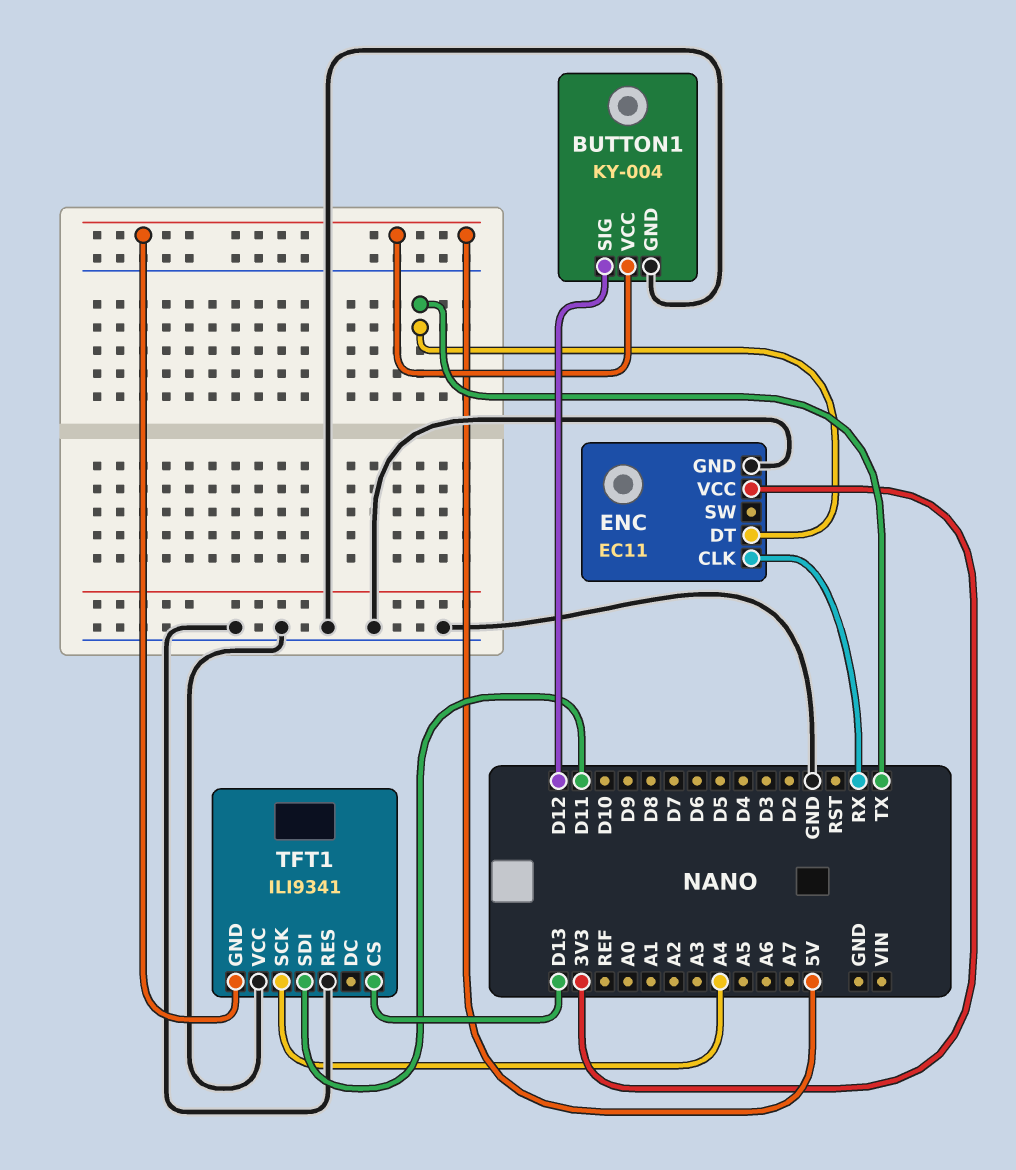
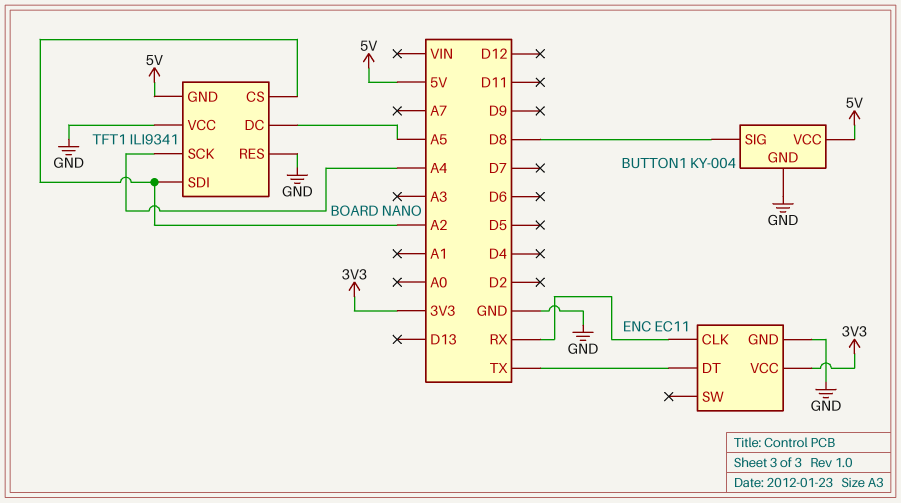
BUTTON1 pin SIG: D12 -> D8
TFT1 pin CS: D13 -> A2
TFT1 pin DC: none -> A5
TFT1 pin SDI: D11 -> A2

